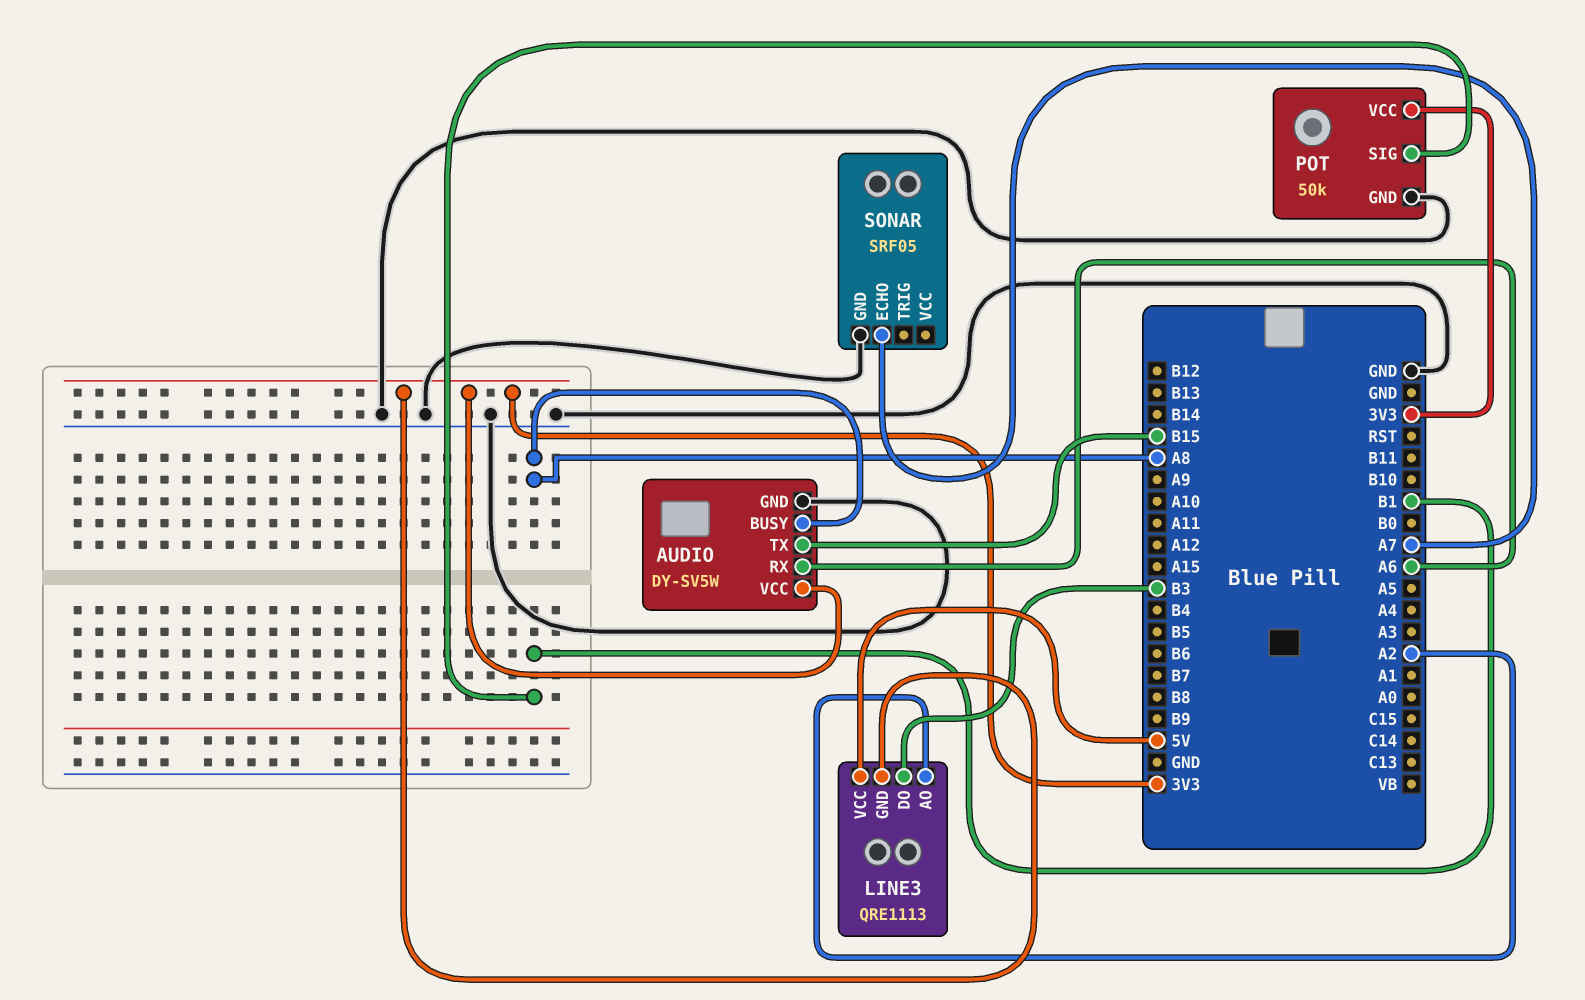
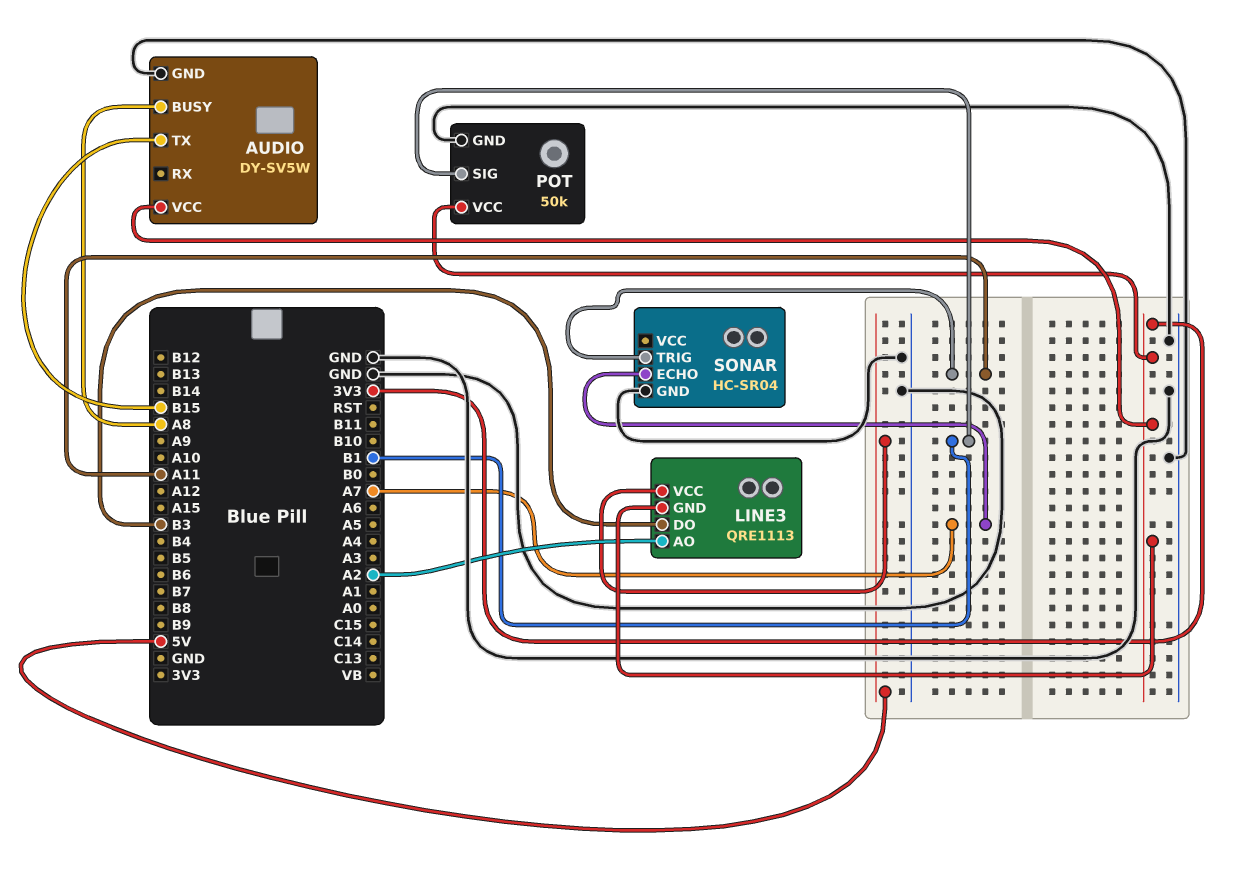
AUDIO pin RX: A6 -> none
SONAR: SRF05 -> HC-SR04
SONAR pin TRIG: none -> A11

